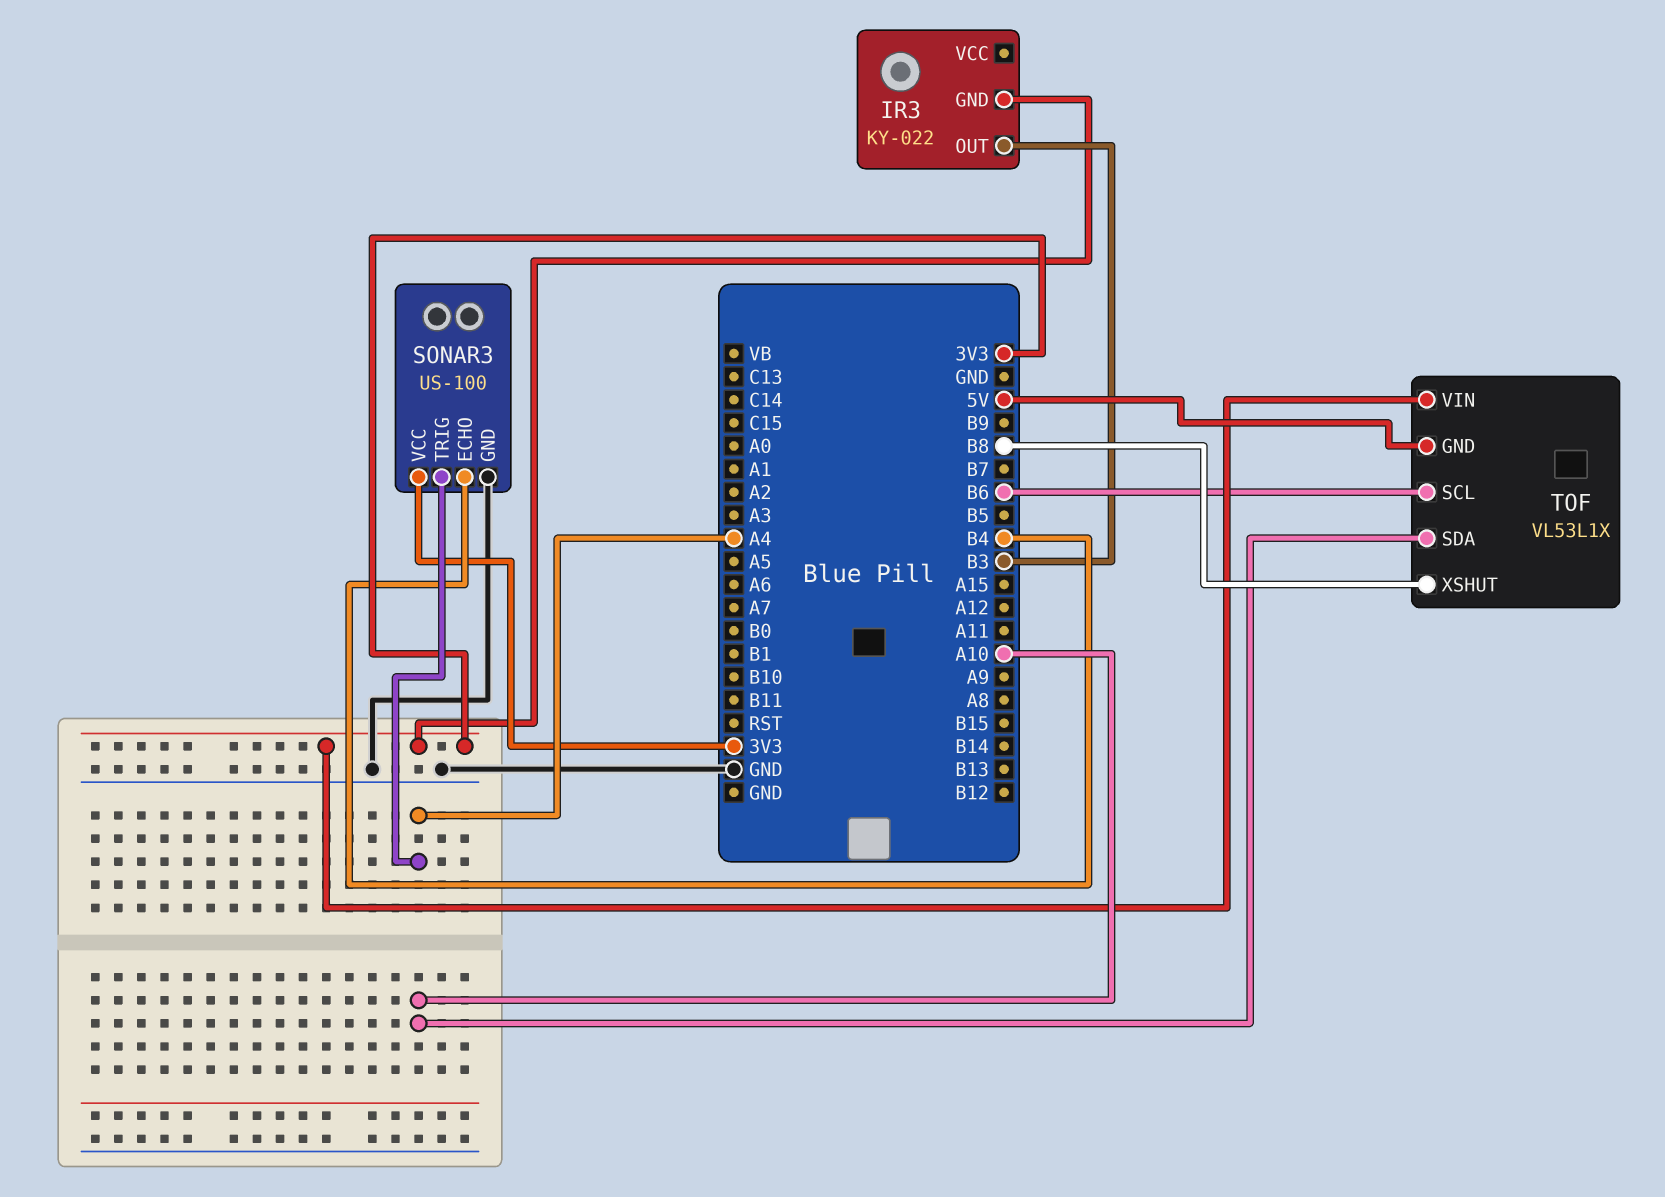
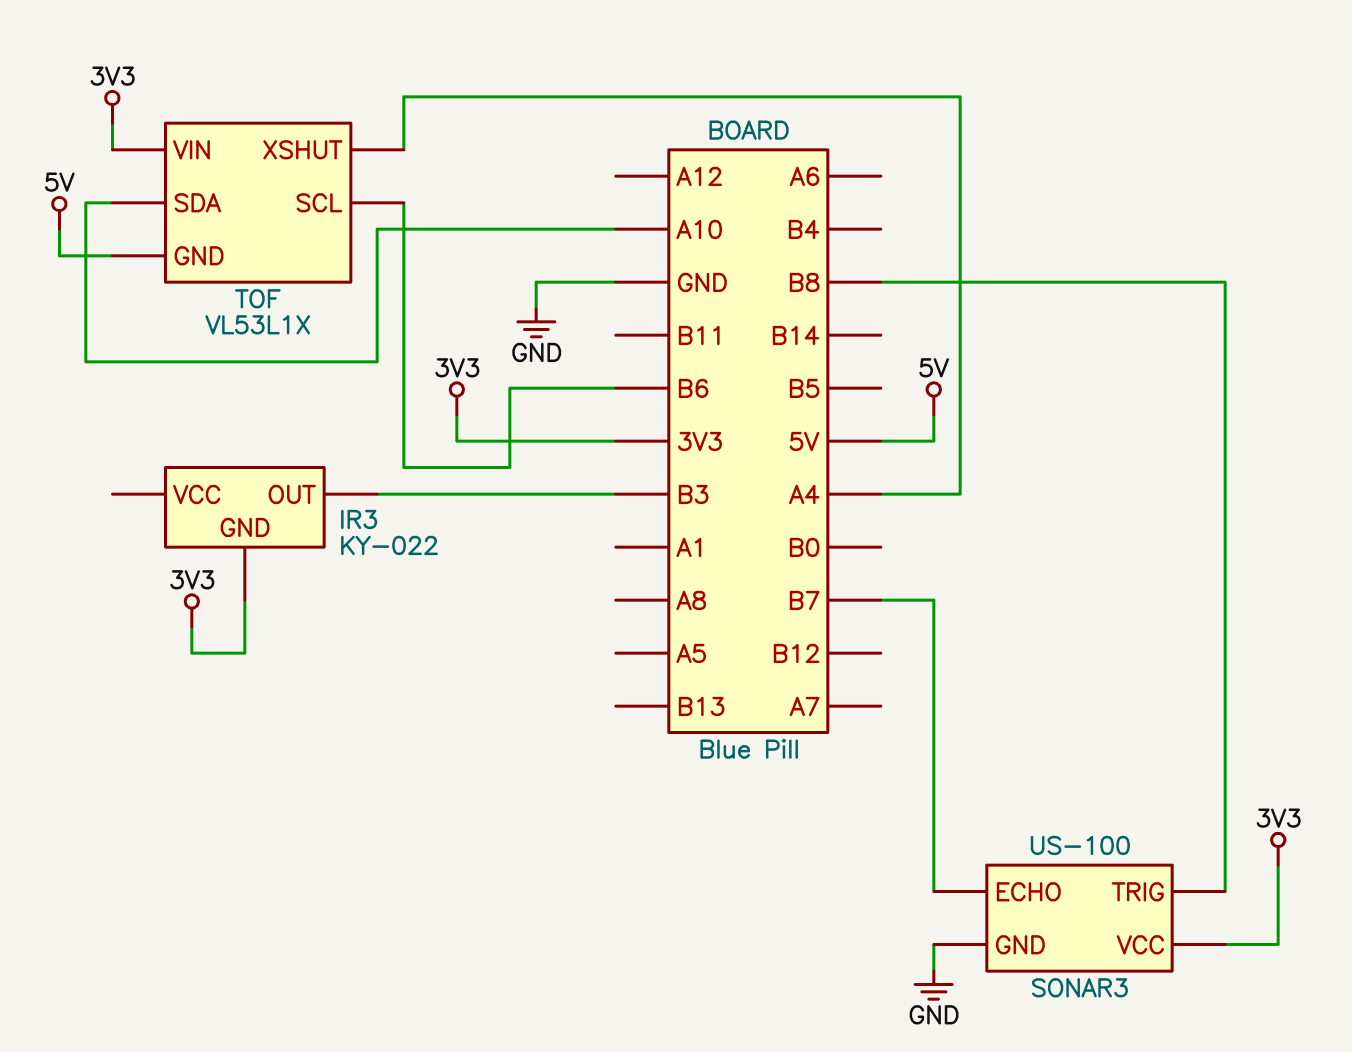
SONAR3 pin ECHO: B4 -> B7
SONAR3 pin TRIG: A4 -> B8
TOF pin XSHUT: B8 -> A4

